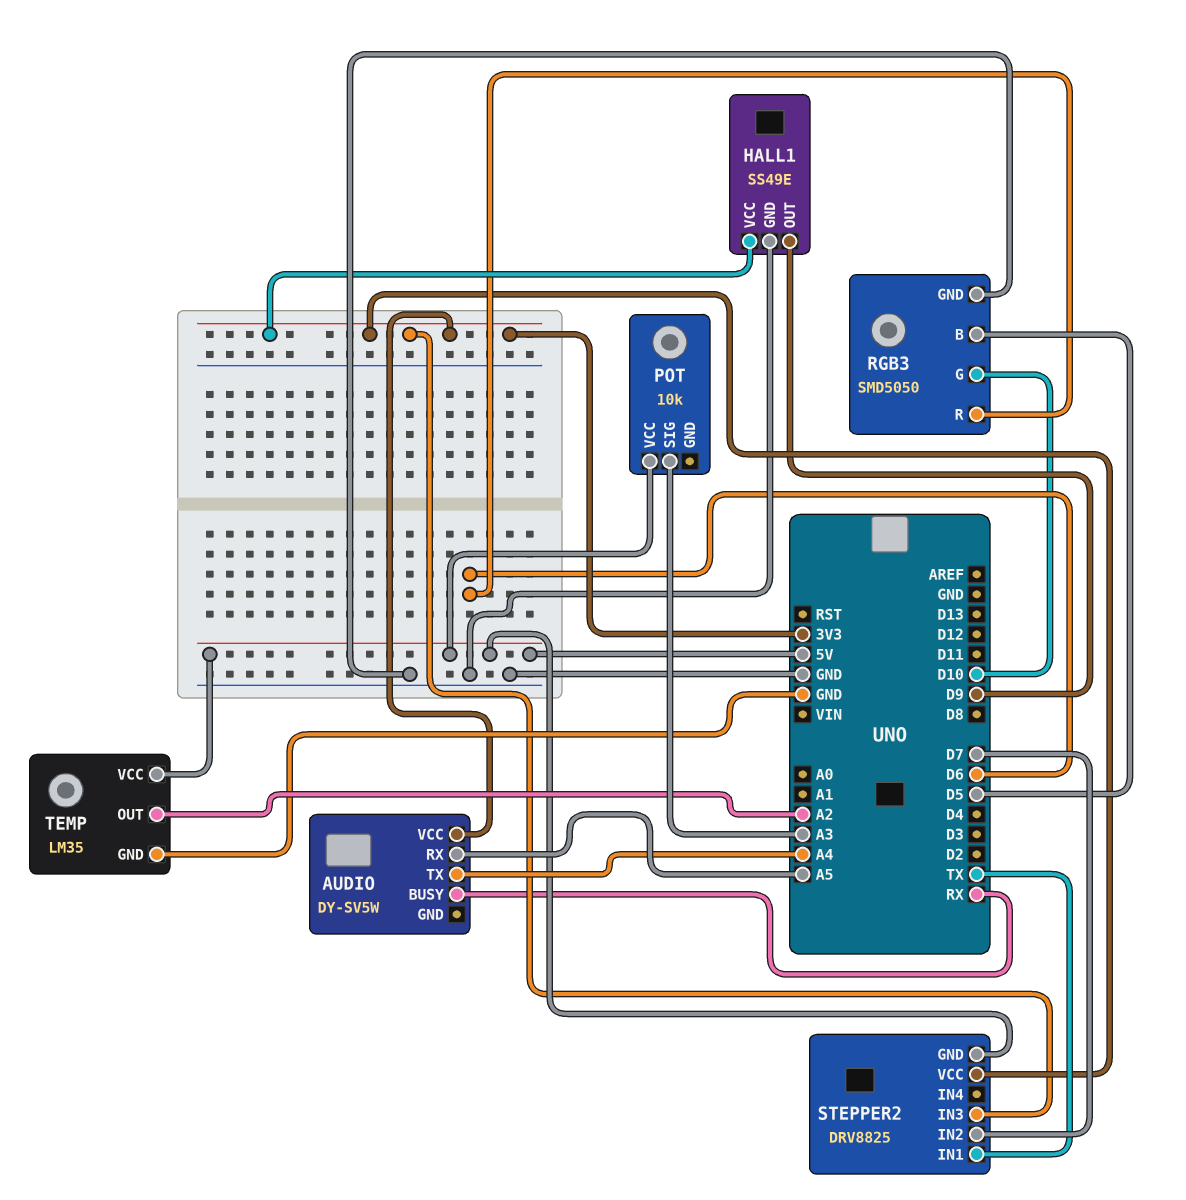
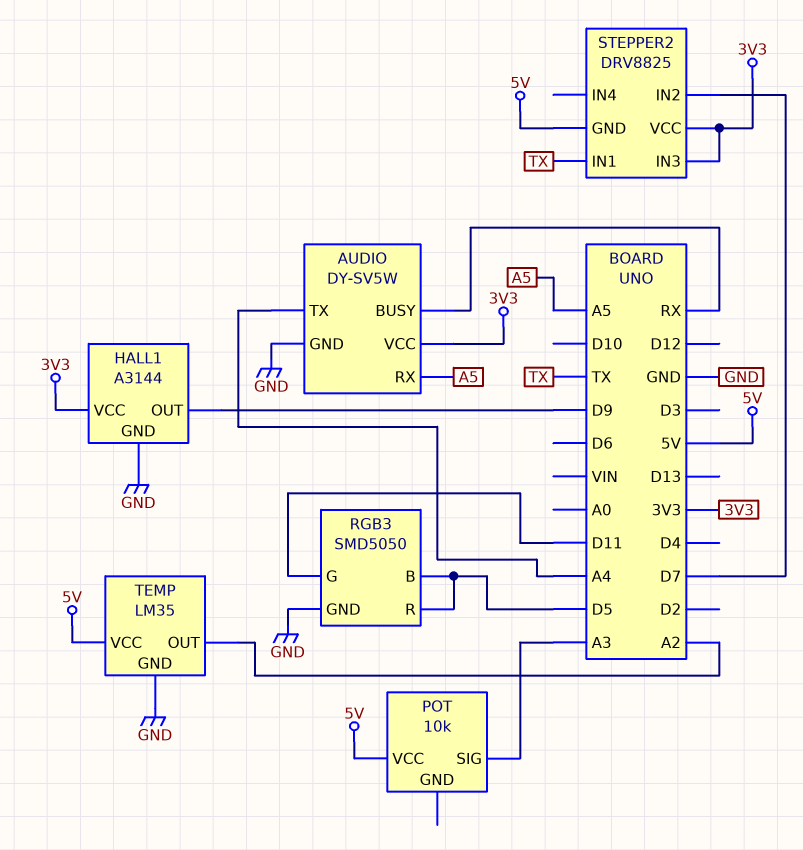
AUDIO pin GND: none -> GND
HALL1: SS49E -> A3144
RGB3 pin G: D10 -> D11
RGB3 pin R: D6 -> D5

